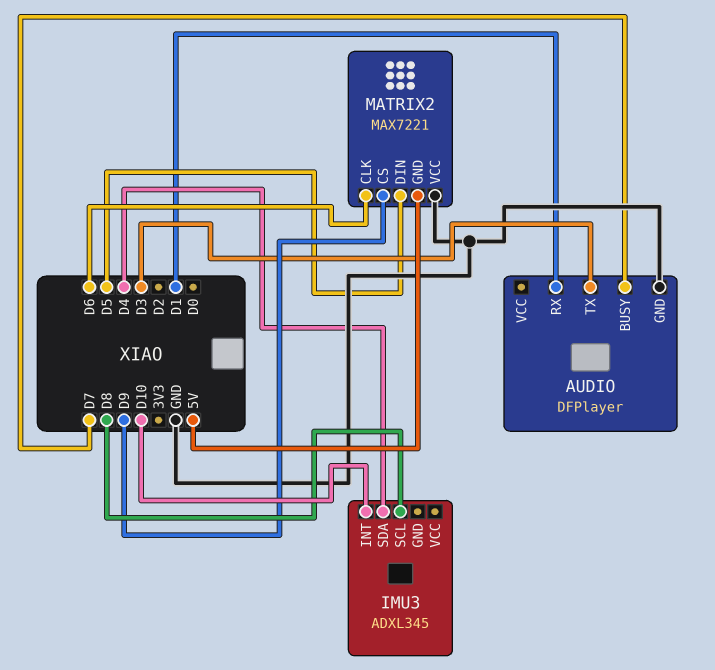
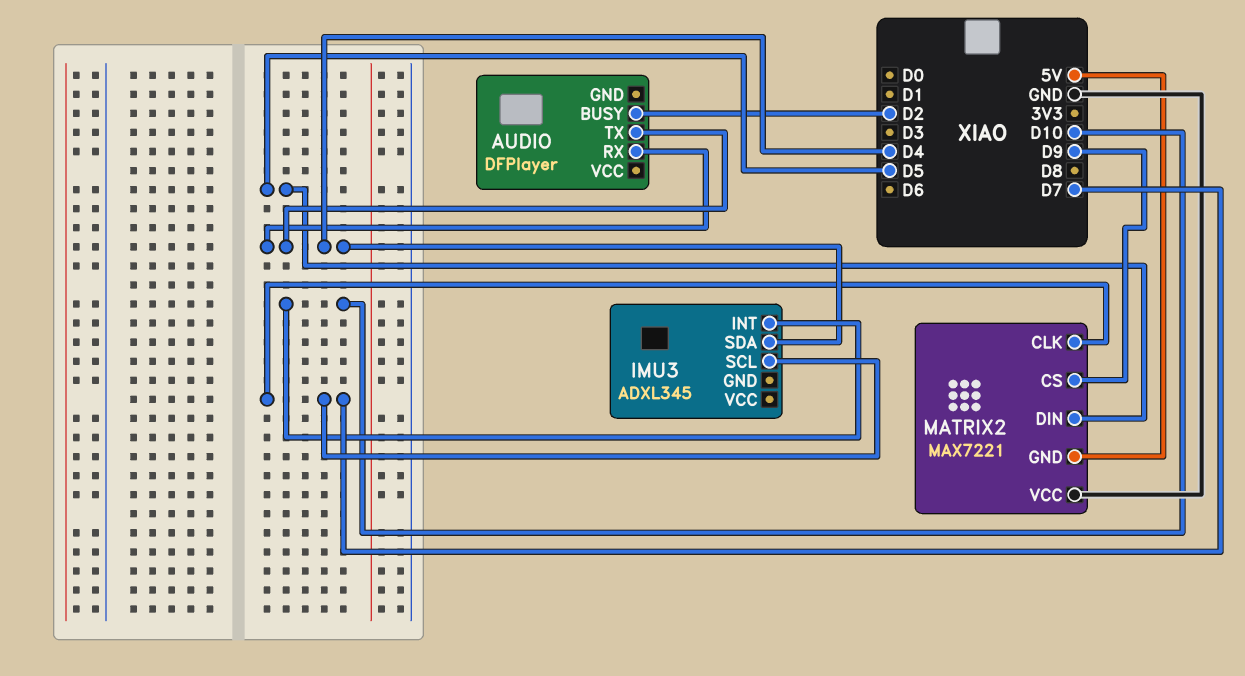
AUDIO pin BUSY: D7 -> D2
AUDIO pin GND: GND -> none
AUDIO pin RX: D1 -> D4
AUDIO pin TX: D3 -> D4
IMU3 pin SCL: D8 -> D7
MATRIX2 pin CLK: D6 -> D7

